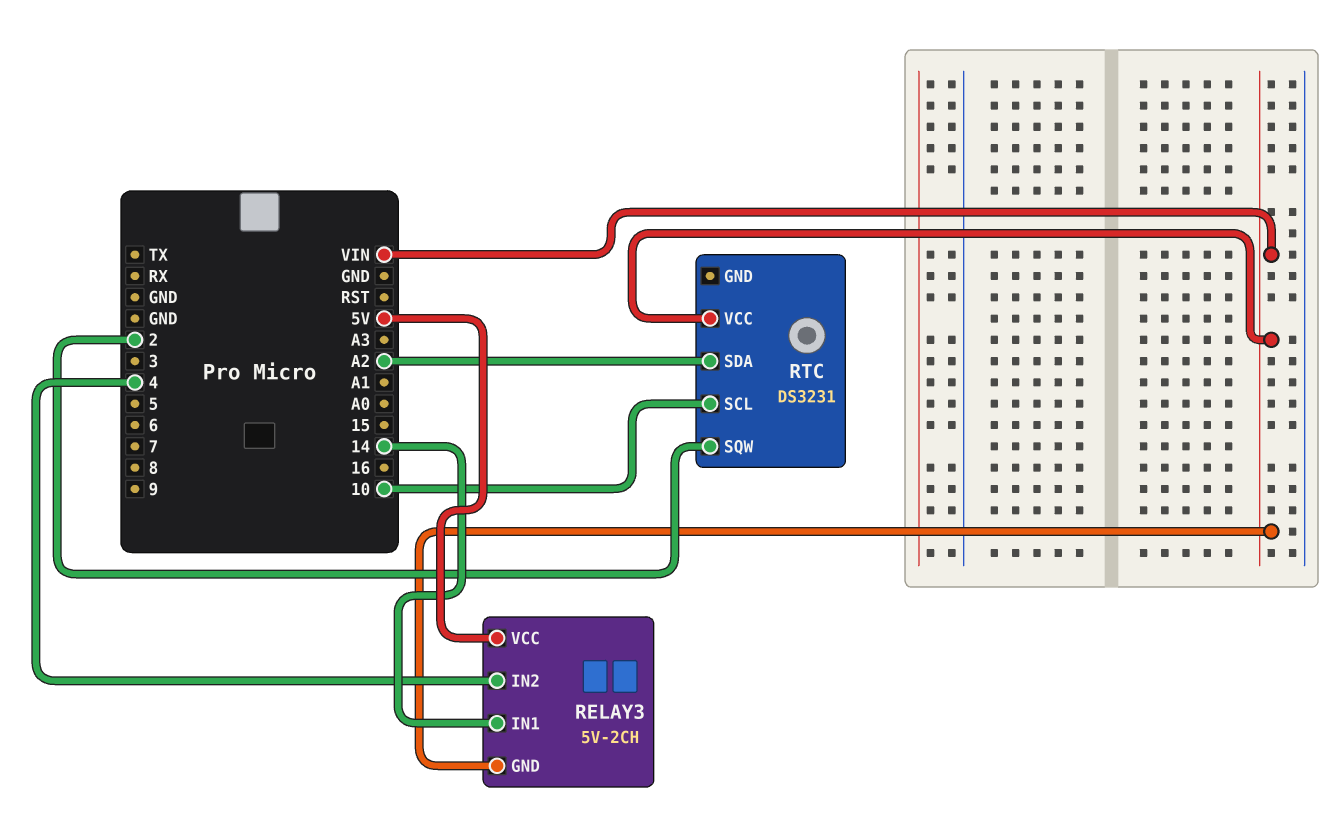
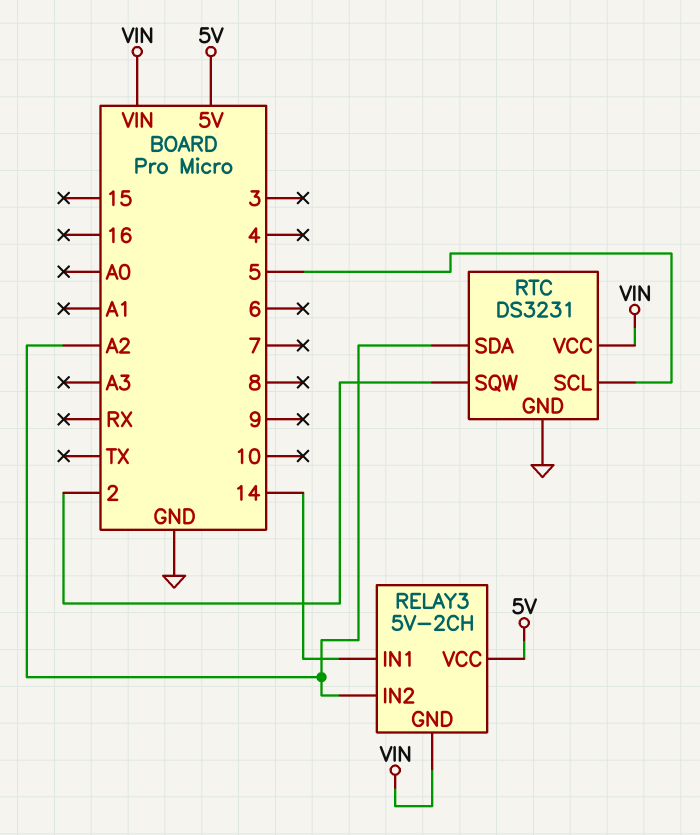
RELAY3 pin IN2: 4 -> A2
RTC pin GND: none -> GND
RTC pin SCL: 10 -> 5

